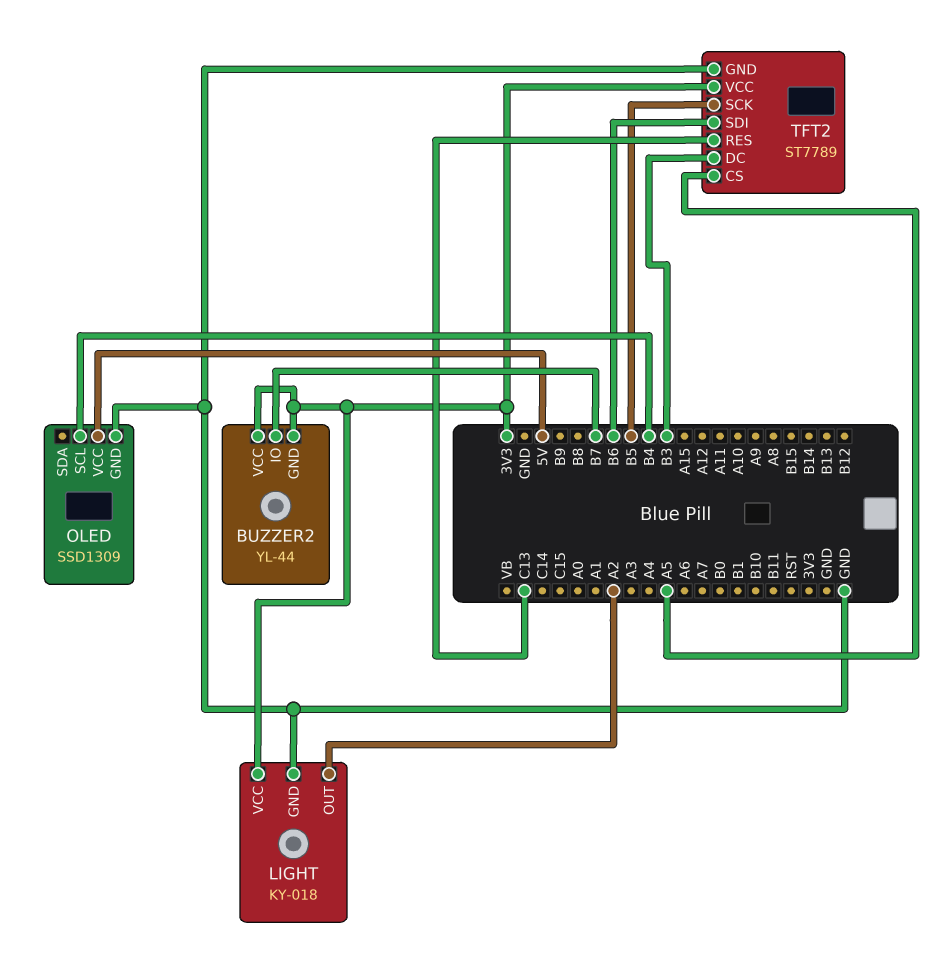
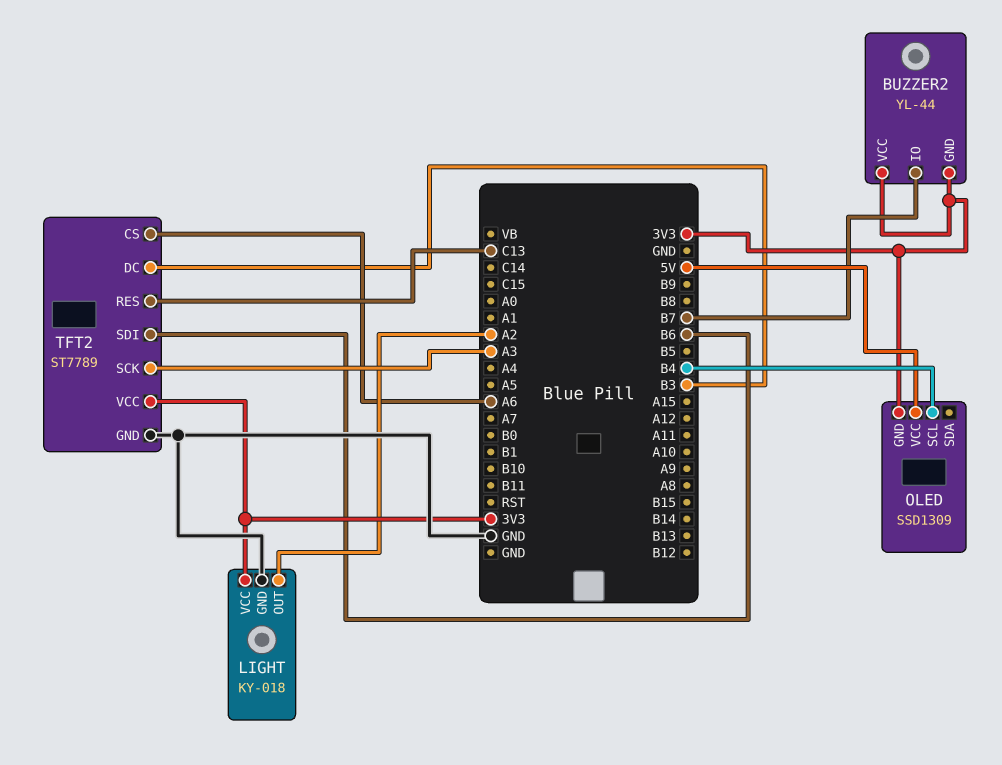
OLED pin GND: GND -> 3V3
TFT2 pin CS: A5 -> A6
TFT2 pin SCK: B5 -> A3

